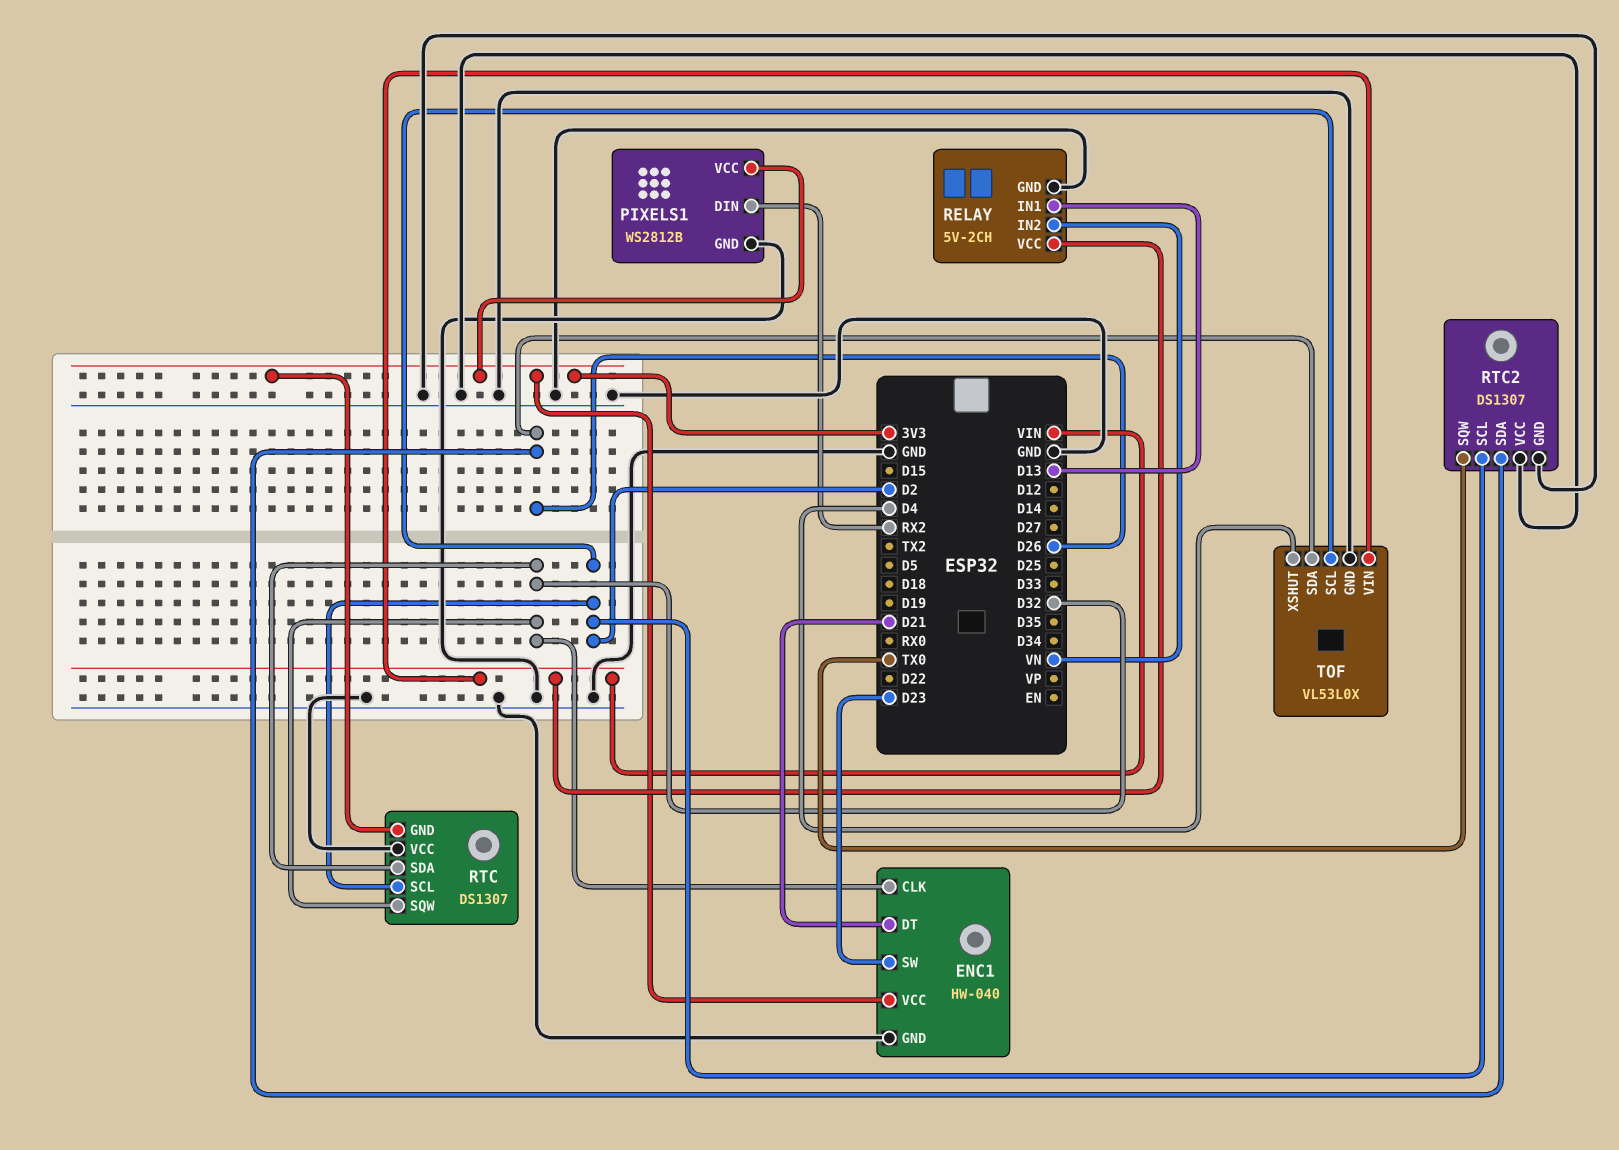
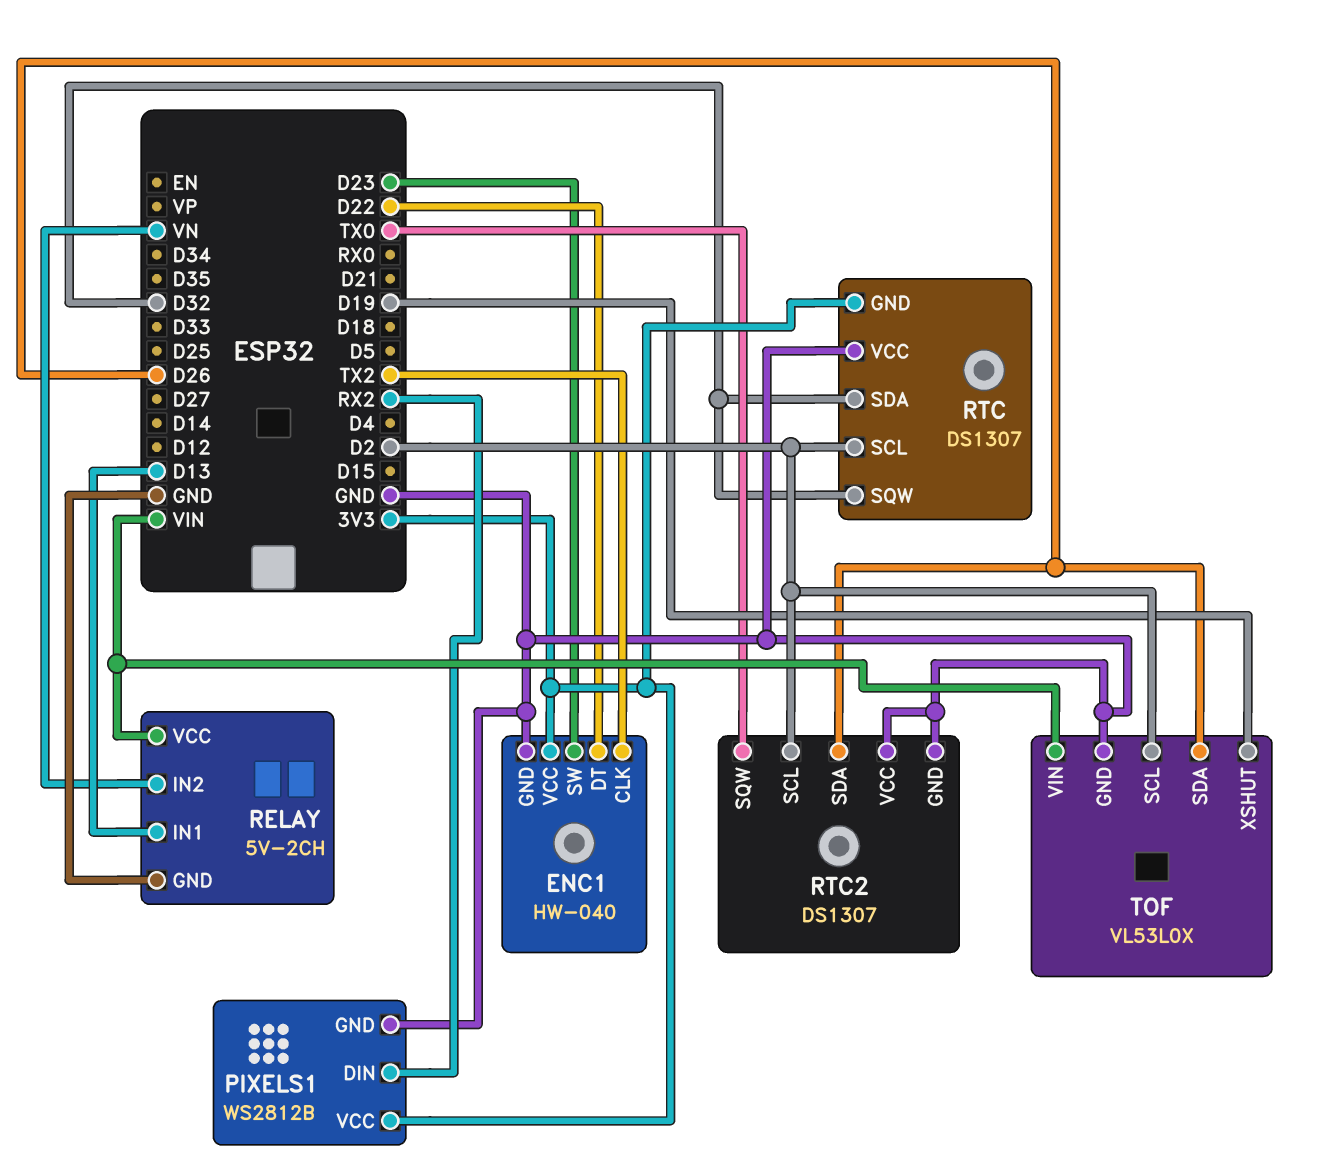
ENC1 pin CLK: D32 -> TX2
ENC1 pin DT: D21 -> D22
TOF pin XSHUT: D4 -> D19

